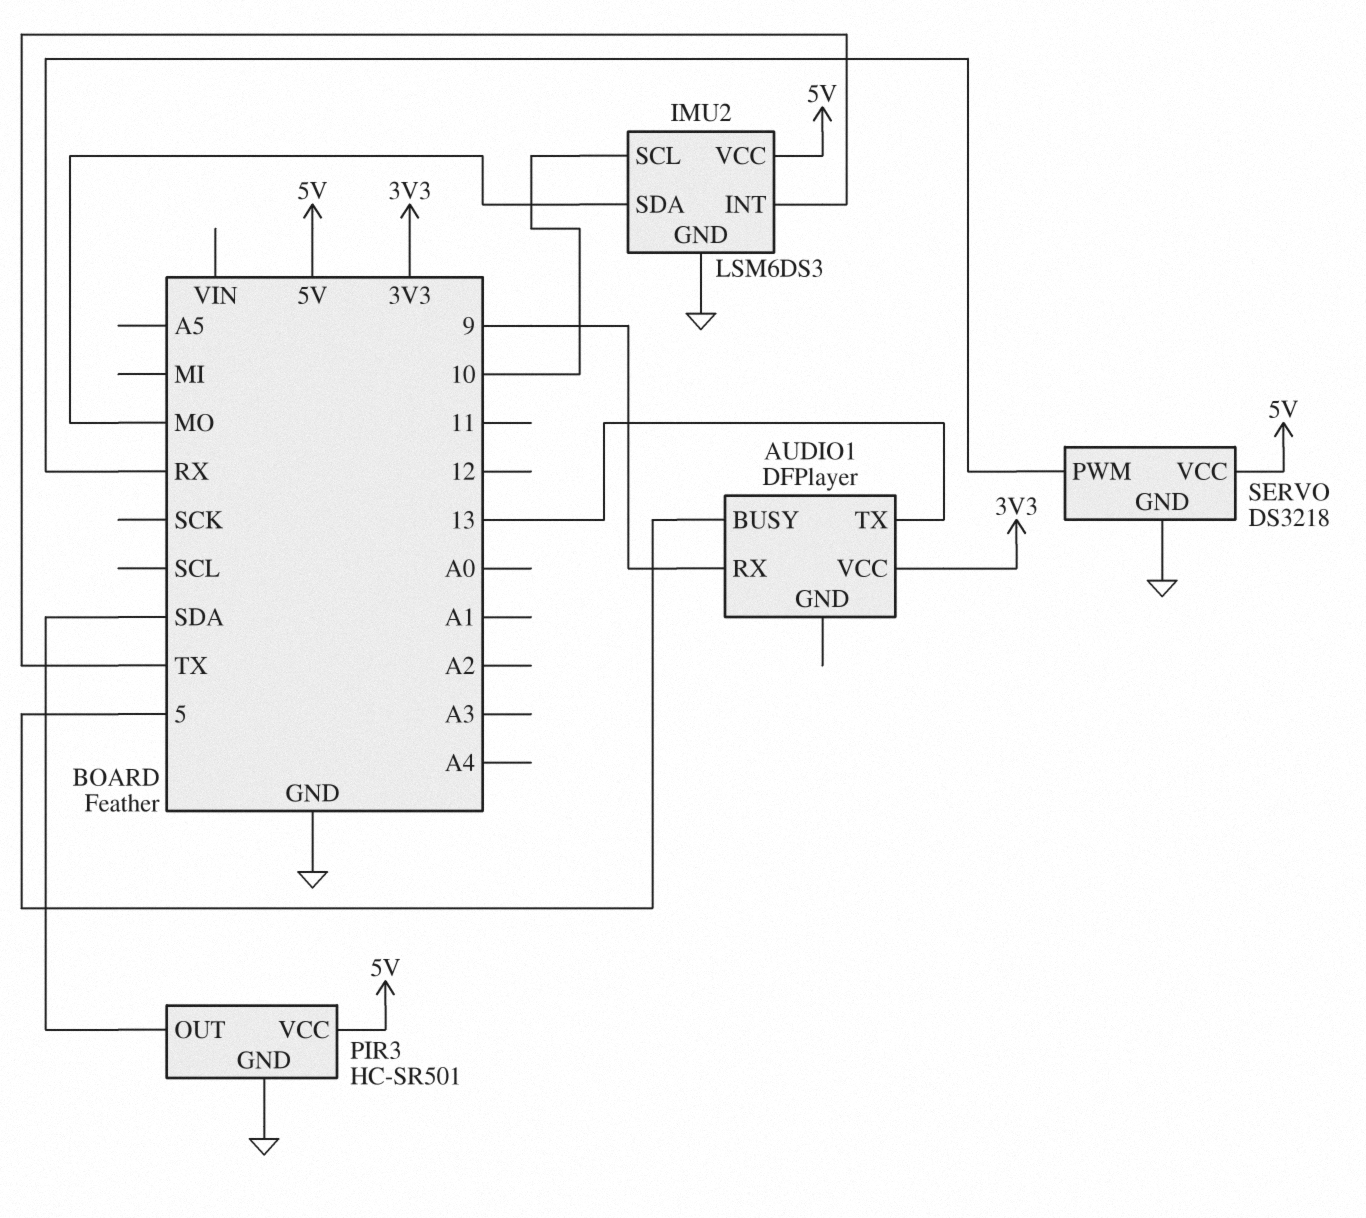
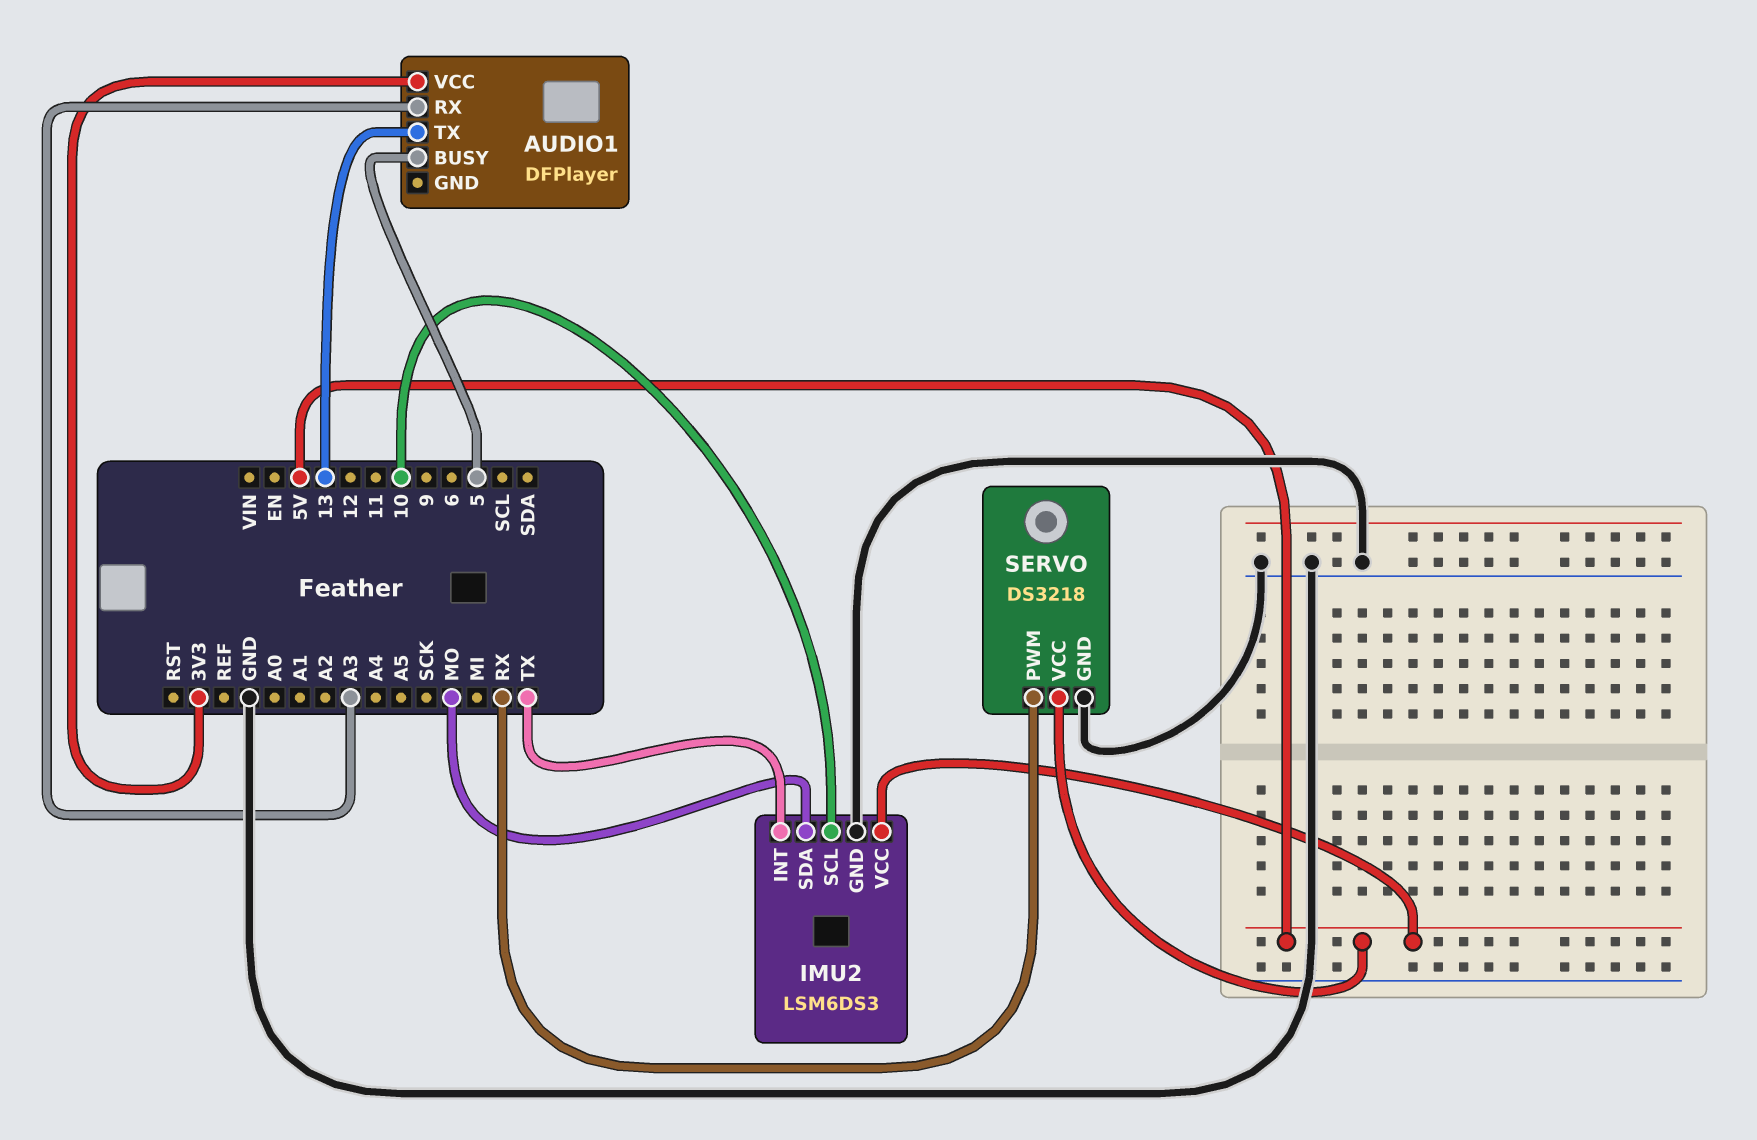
AUDIO1 pin RX: 9 -> A3
PIR3: HC-SR501 -> none
PIR3 pin GND: GND -> none
PIR3 pin OUT: SDA -> none
PIR3 pin VCC: 5V -> none

